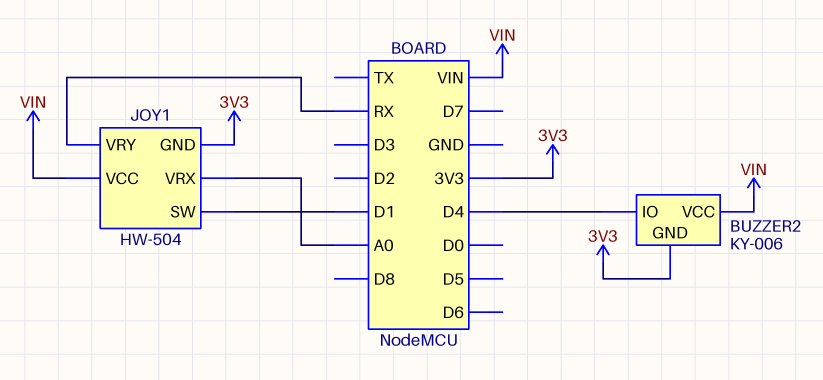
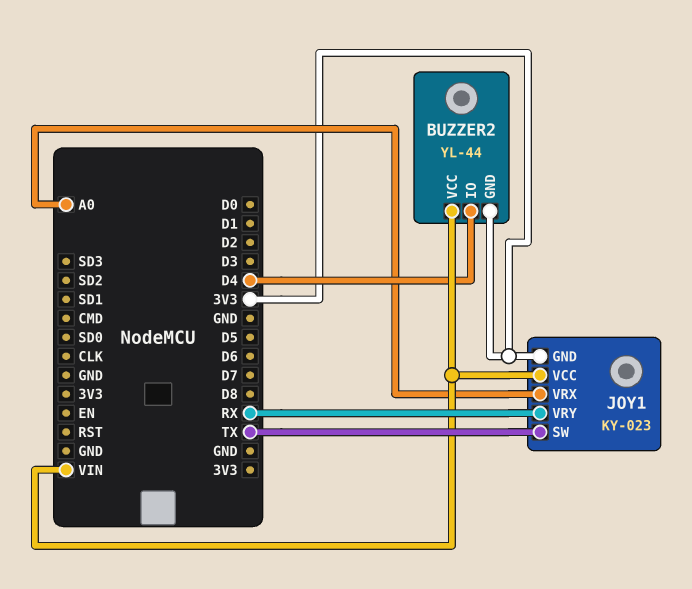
BUZZER2: KY-006 -> YL-44
JOY1: HW-504 -> KY-023
JOY1 pin SW: D1 -> TX

